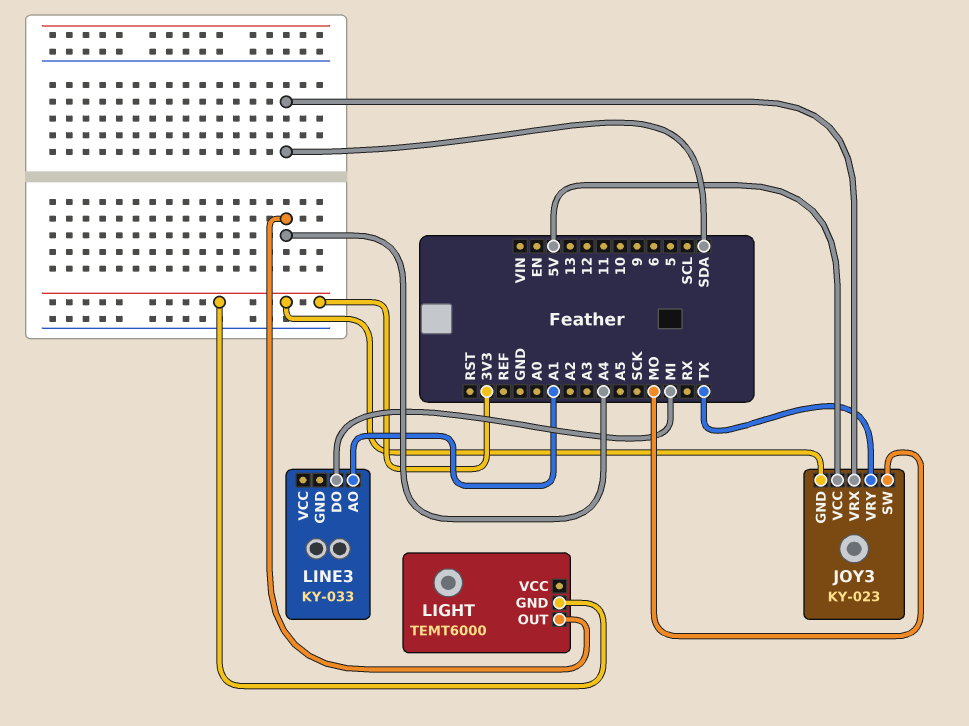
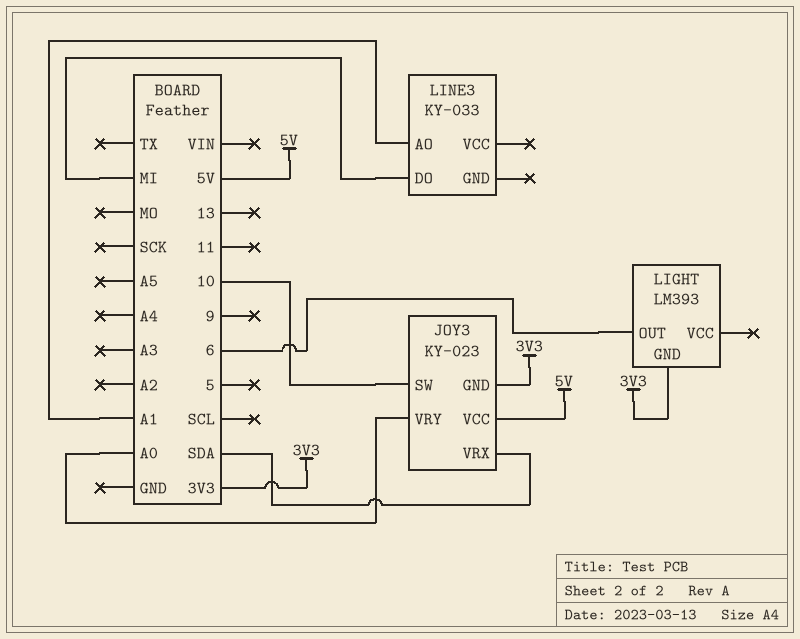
JOY3 pin SW: MO -> 10
JOY3 pin VRY: TX -> A0
LIGHT: TEMT6000 -> LM393
LIGHT pin OUT: A4 -> 6

